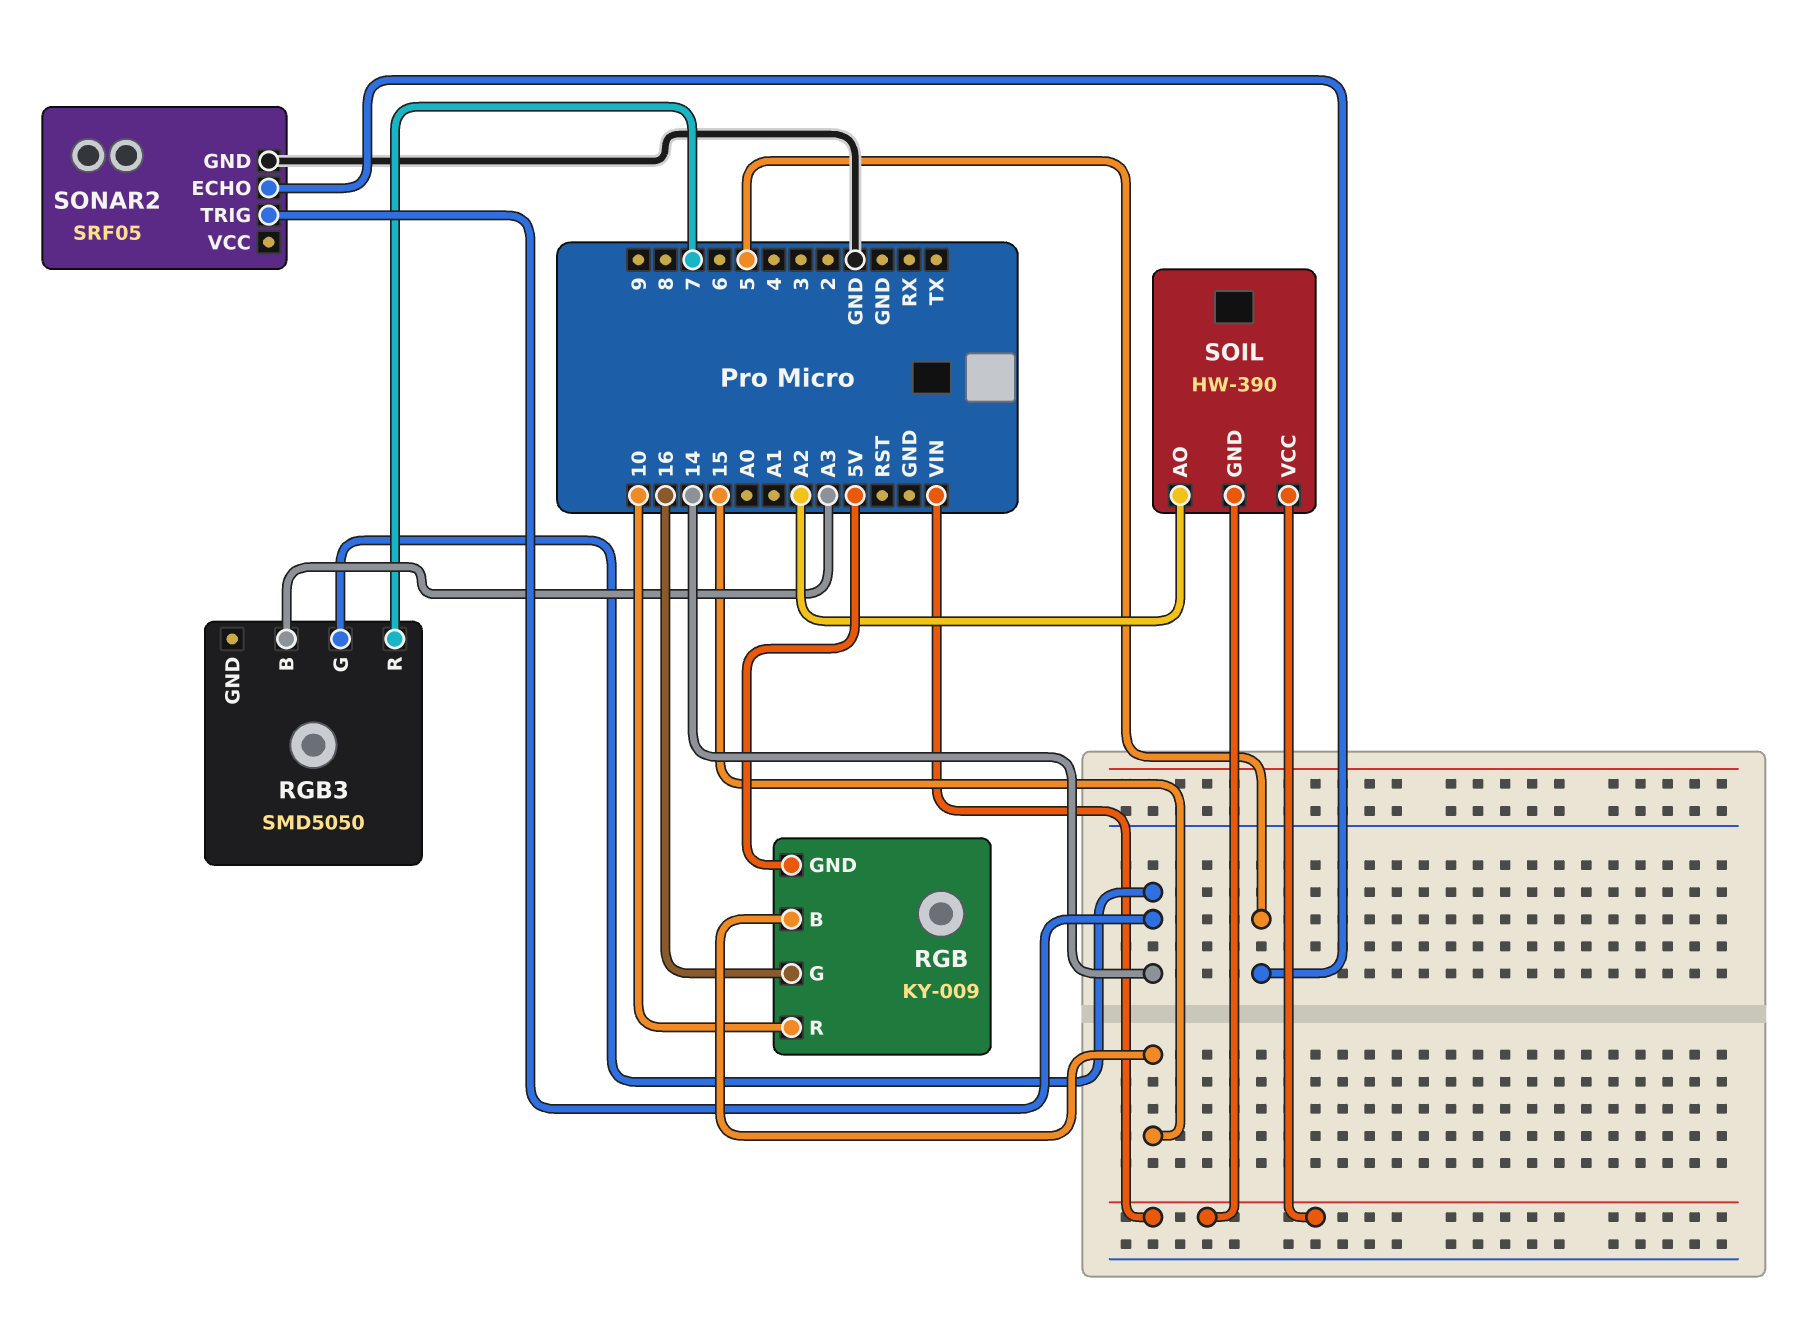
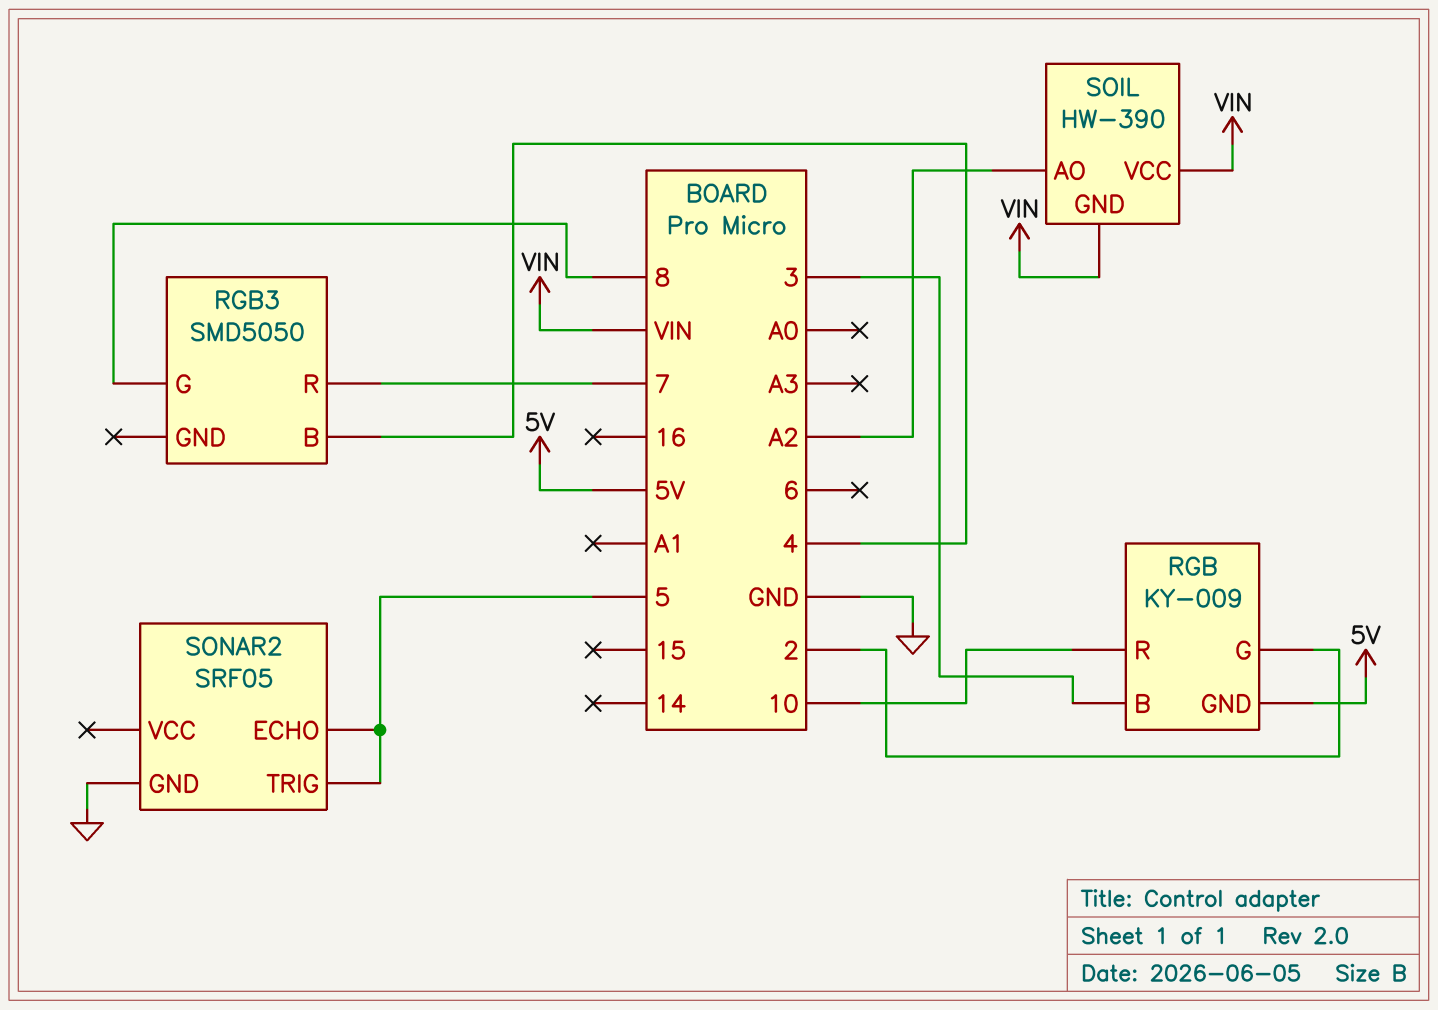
RGB pin B: 15 -> 3
RGB pin G: 16 -> 2
RGB3 pin B: A3 -> 4
RGB3 pin G: 14 -> 8
SONAR2 pin TRIG: 14 -> 5

